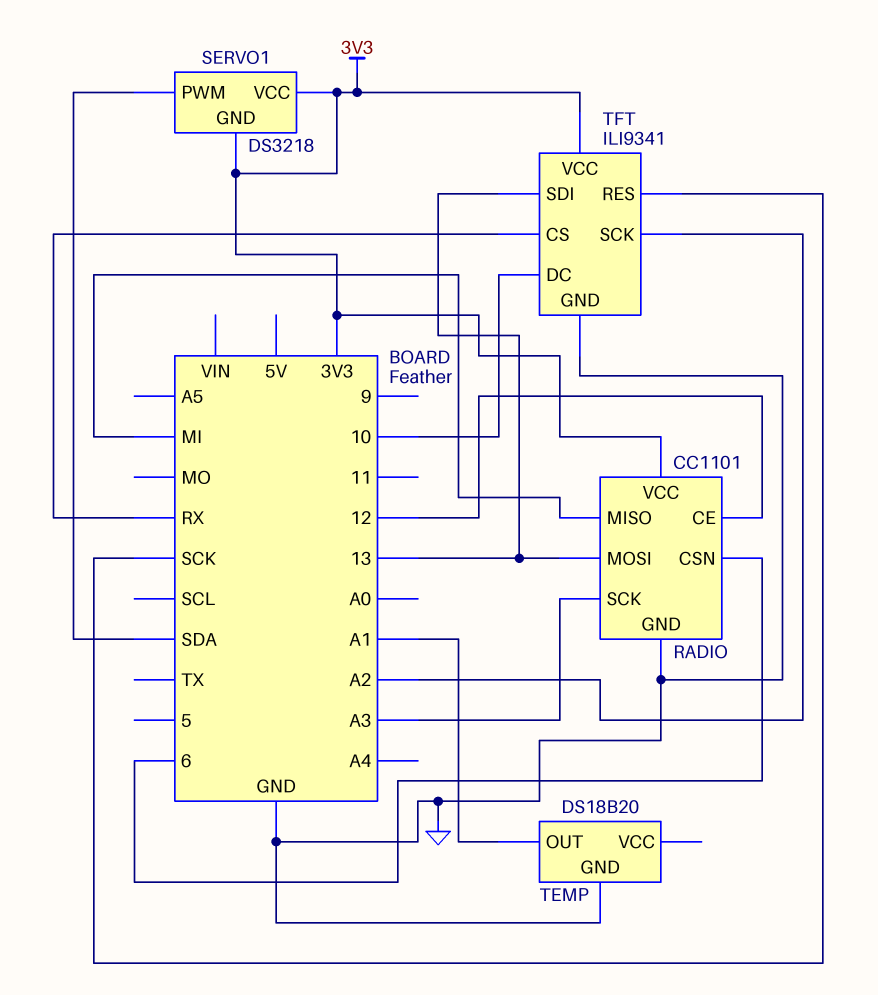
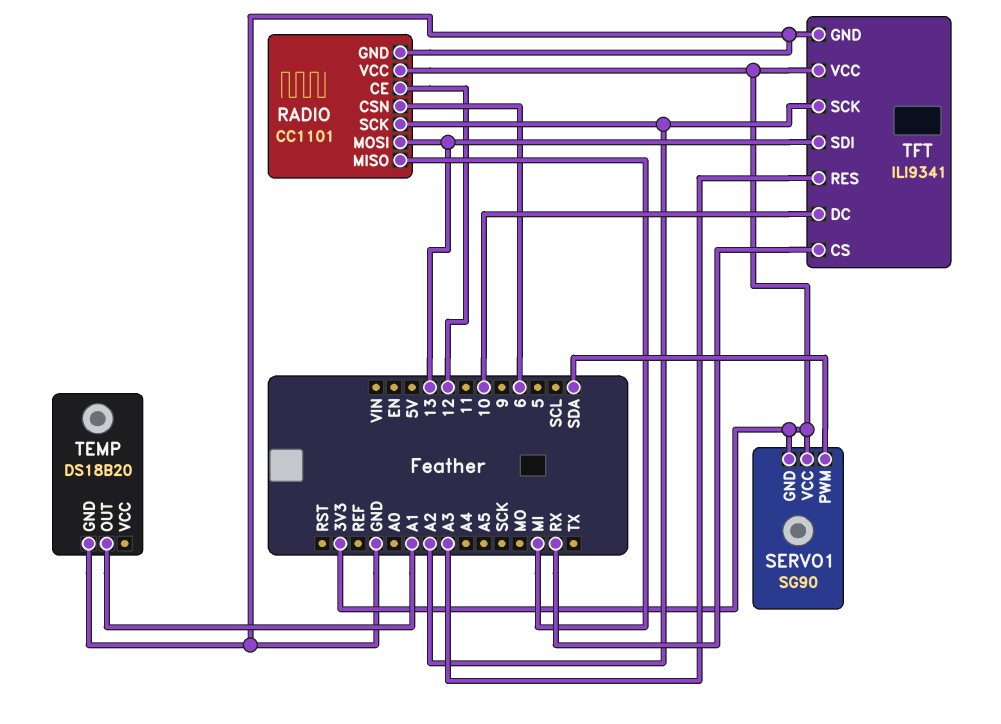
RADIO pin SCK: A3 -> A2
SERVO1: DS3218 -> SG90
TFT pin RES: SCK -> A3

